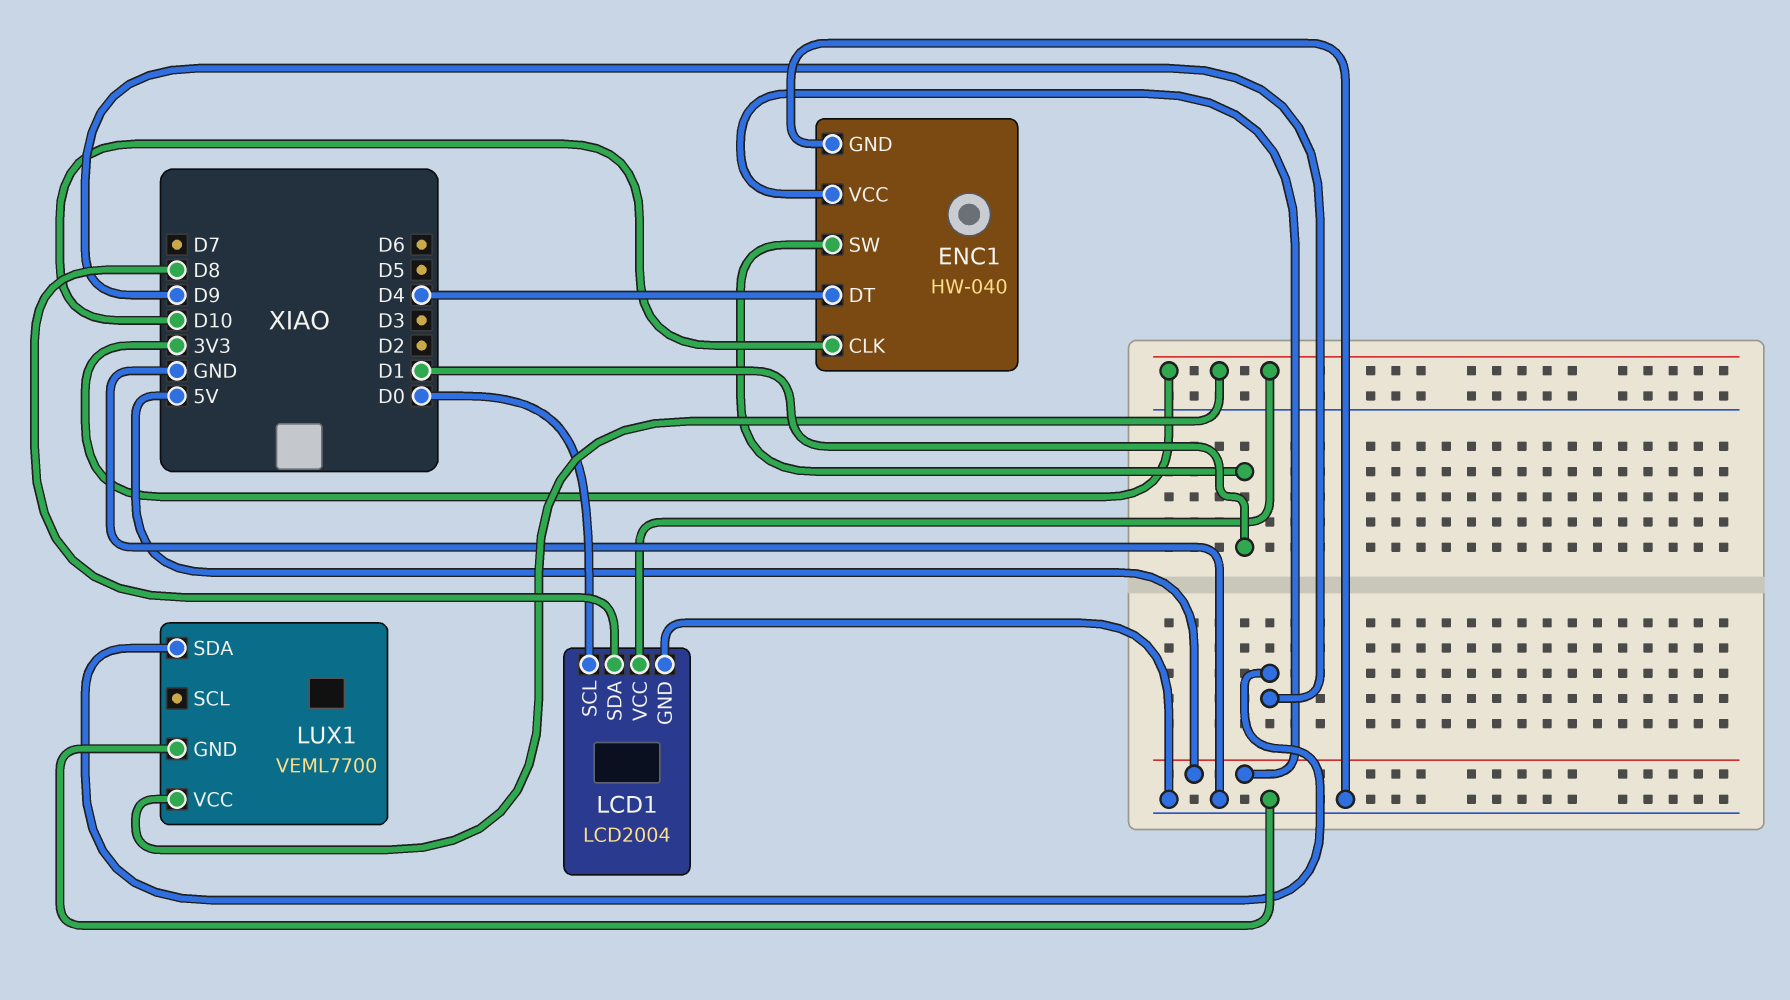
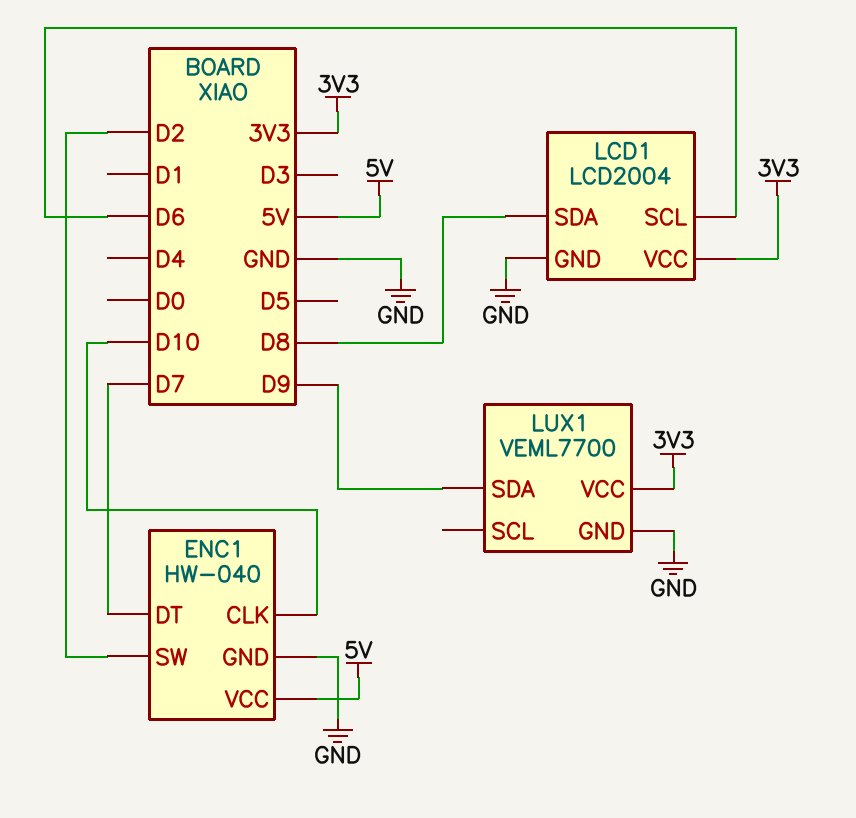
ENC1 pin DT: D4 -> D7
ENC1 pin SW: D1 -> D2
LCD1 pin SCL: D0 -> D6

